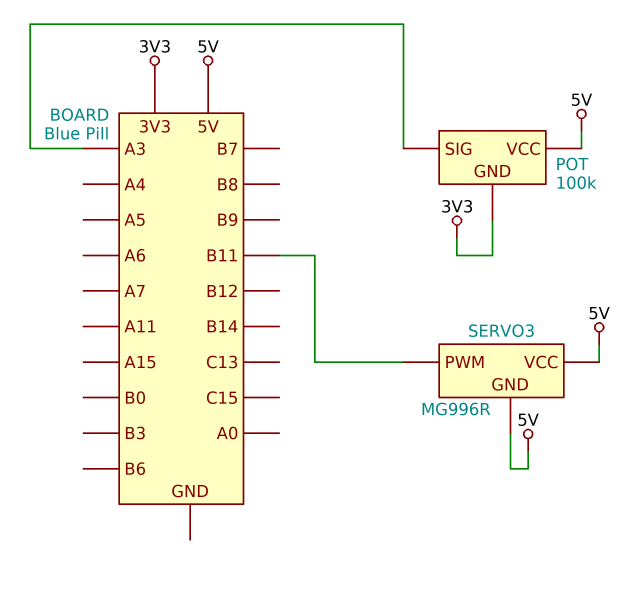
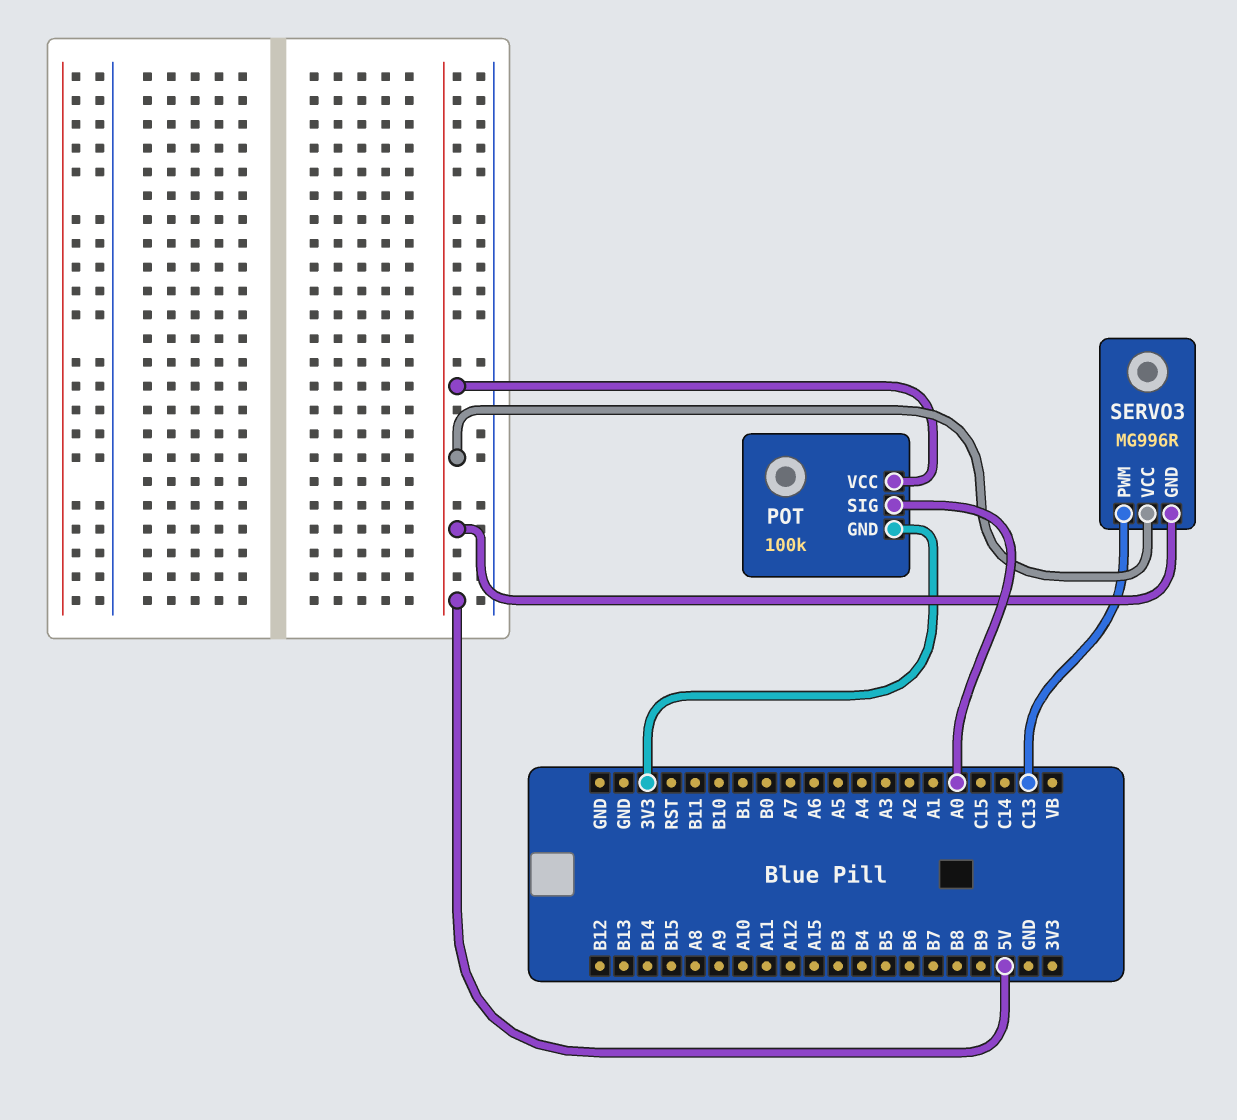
POT pin SIG: A3 -> A0
SERVO3 pin PWM: B11 -> C13

